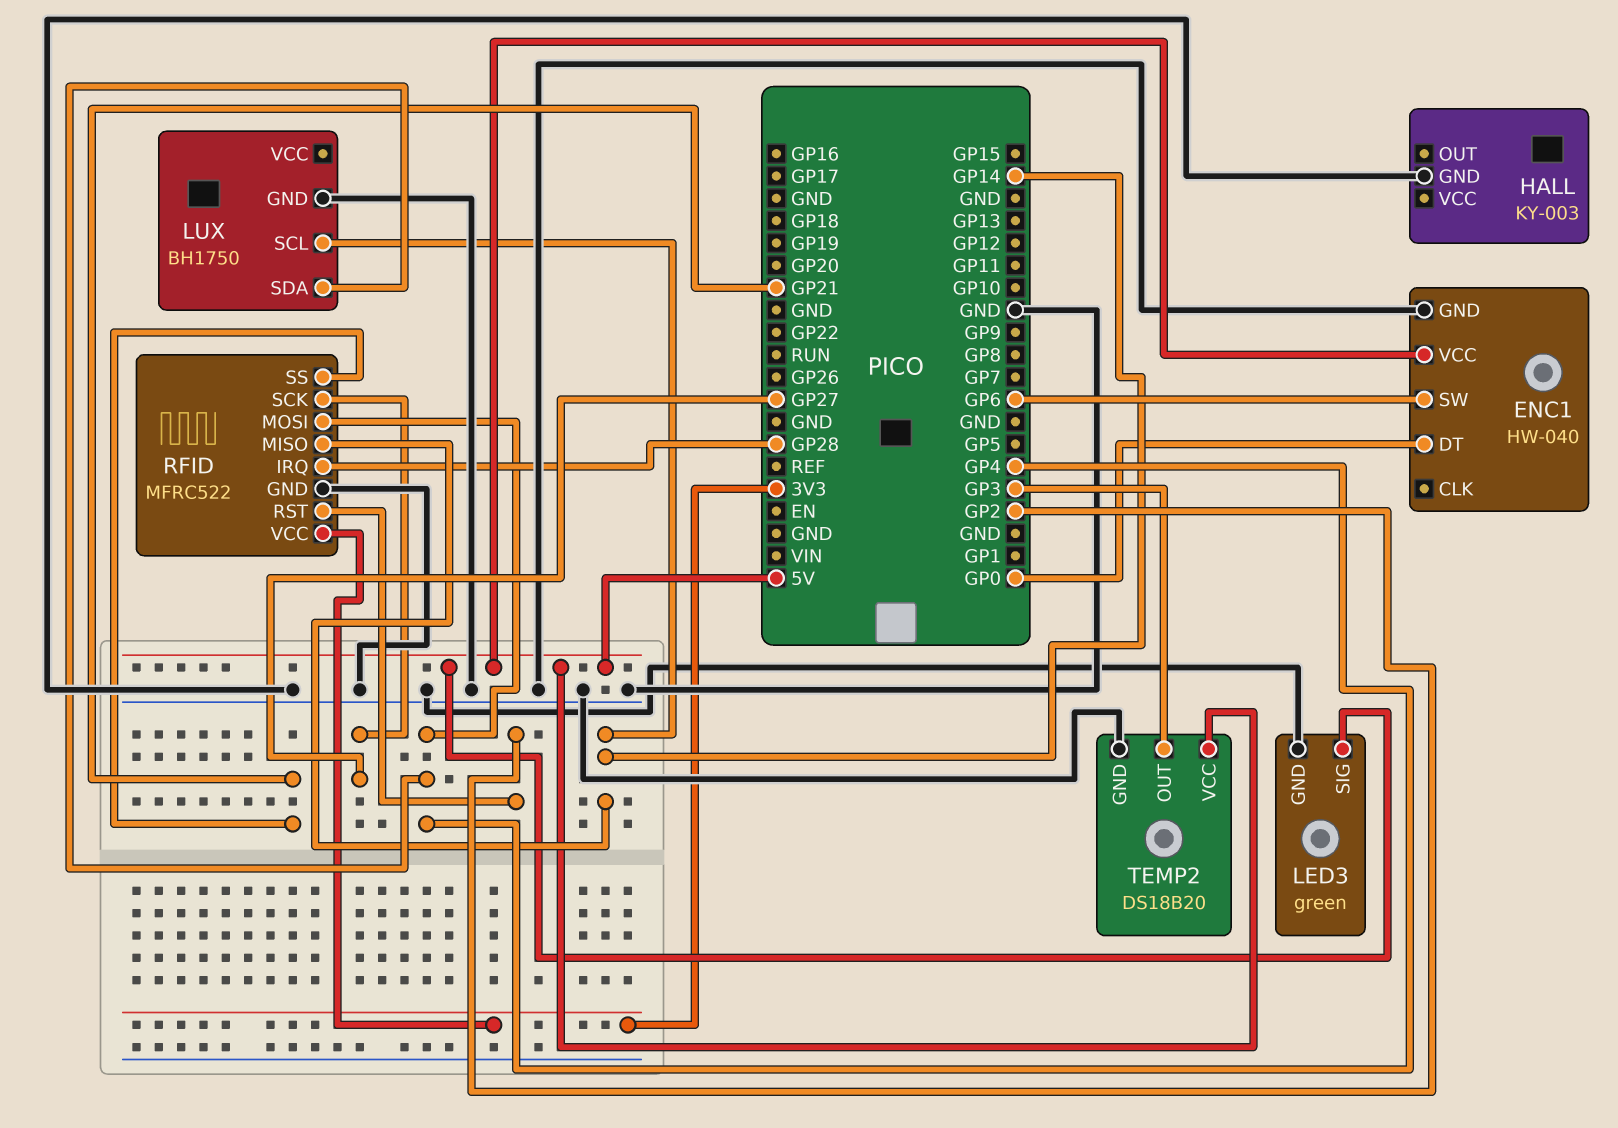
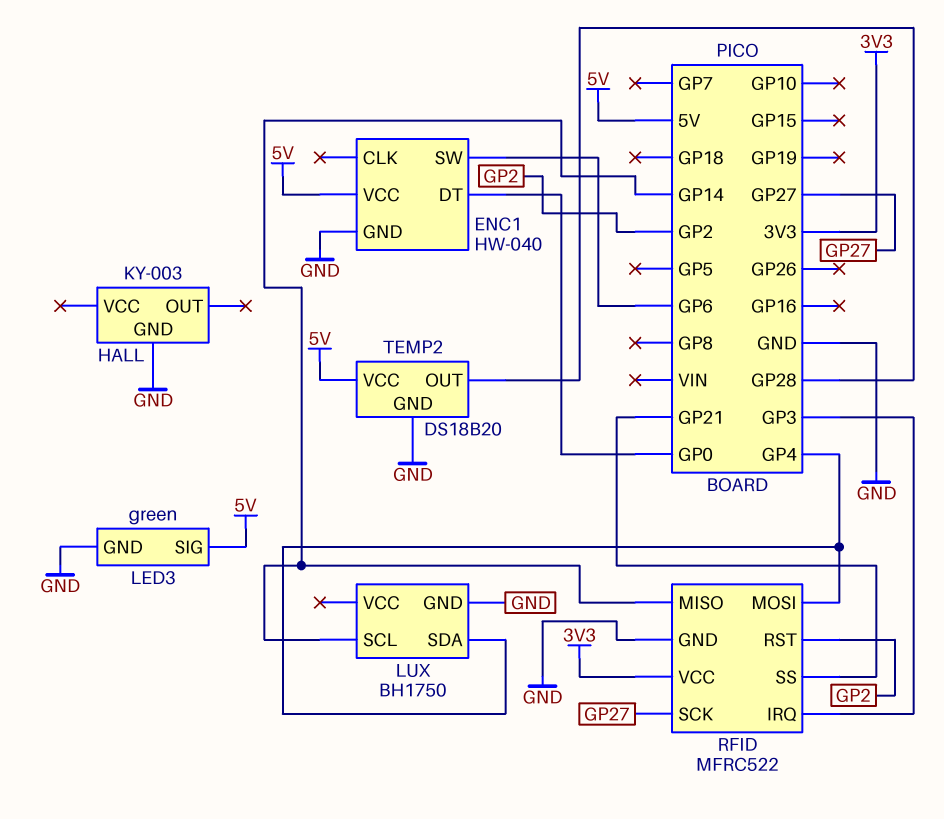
RFID pin IRQ: GP28 -> GP3
TEMP2 pin OUT: GP3 -> GP28

